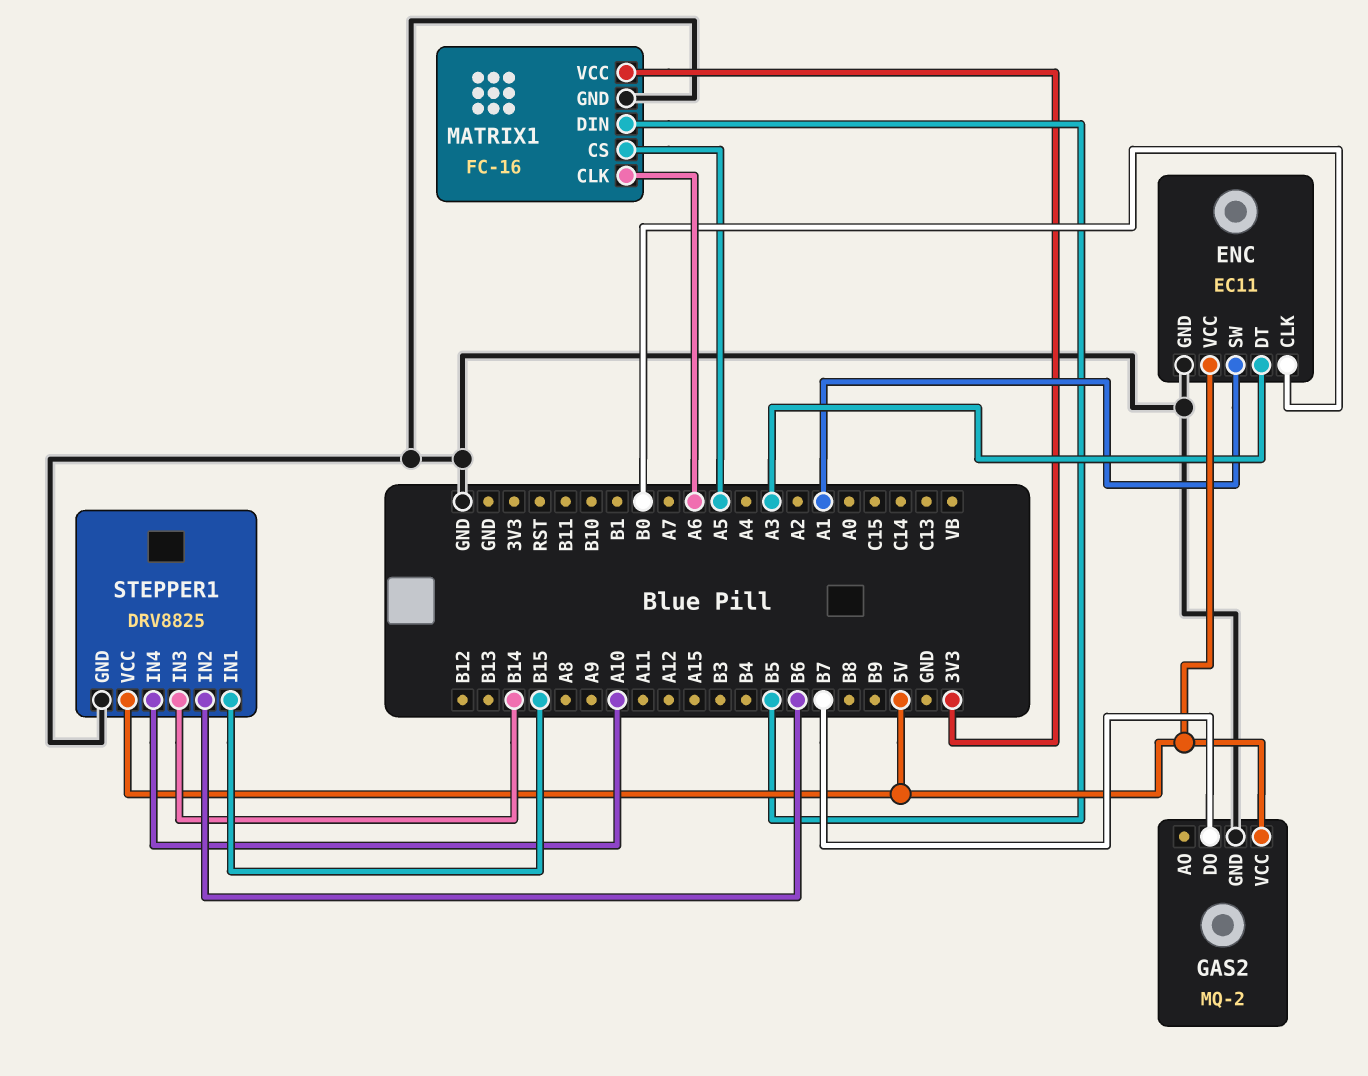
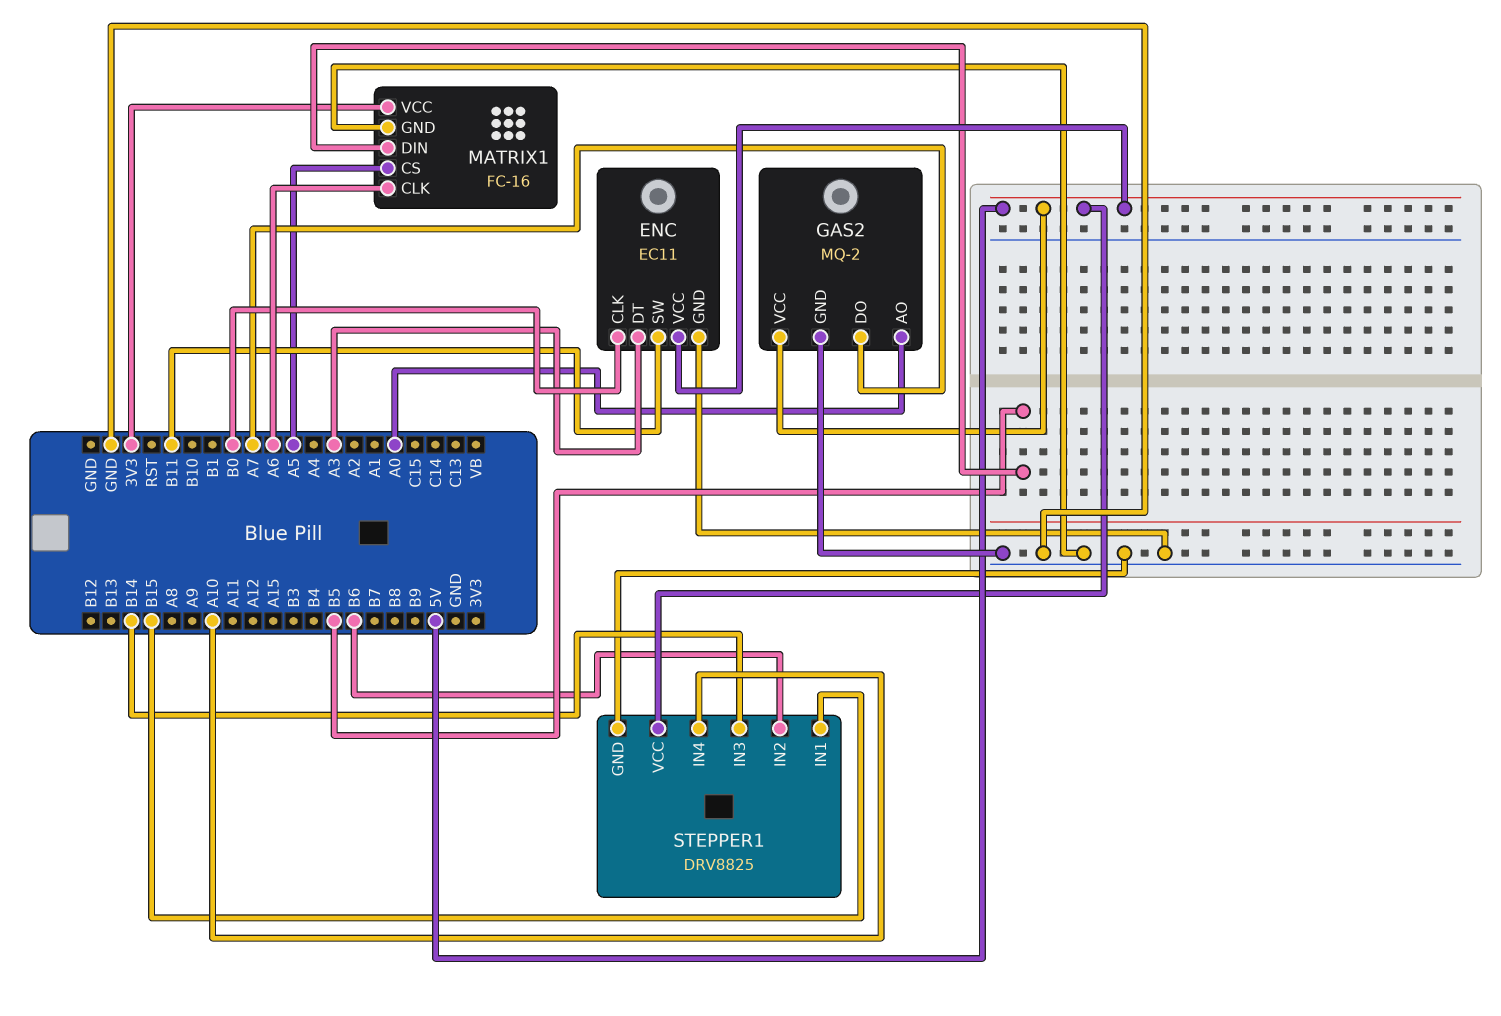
ENC pin SW: A1 -> B11
GAS2 pin AO: none -> A0
GAS2 pin DO: B7 -> A7

